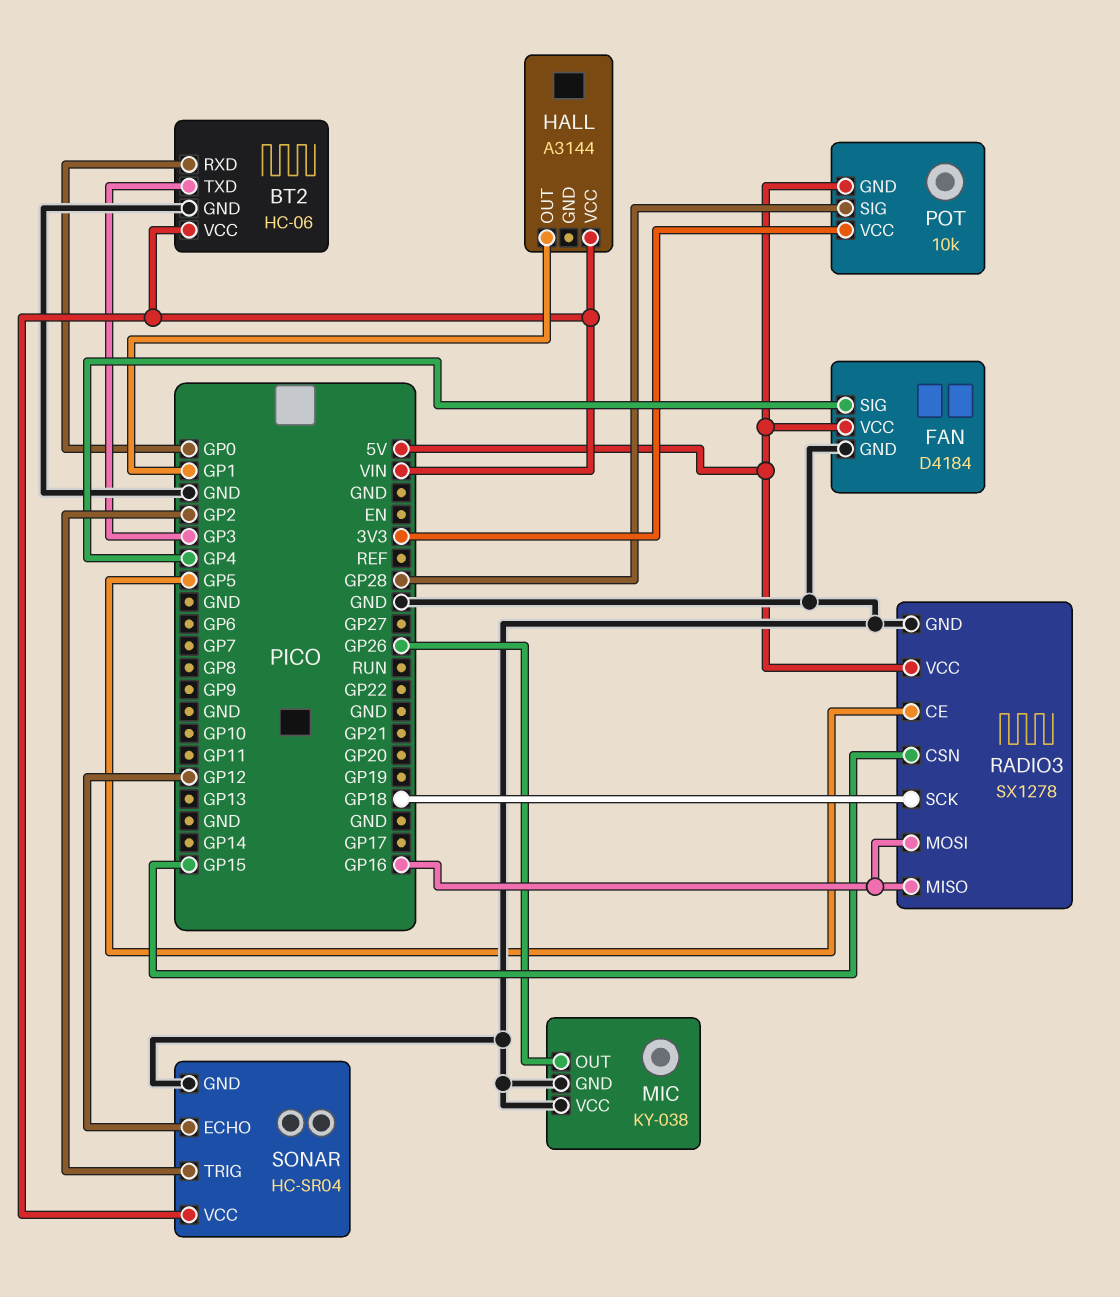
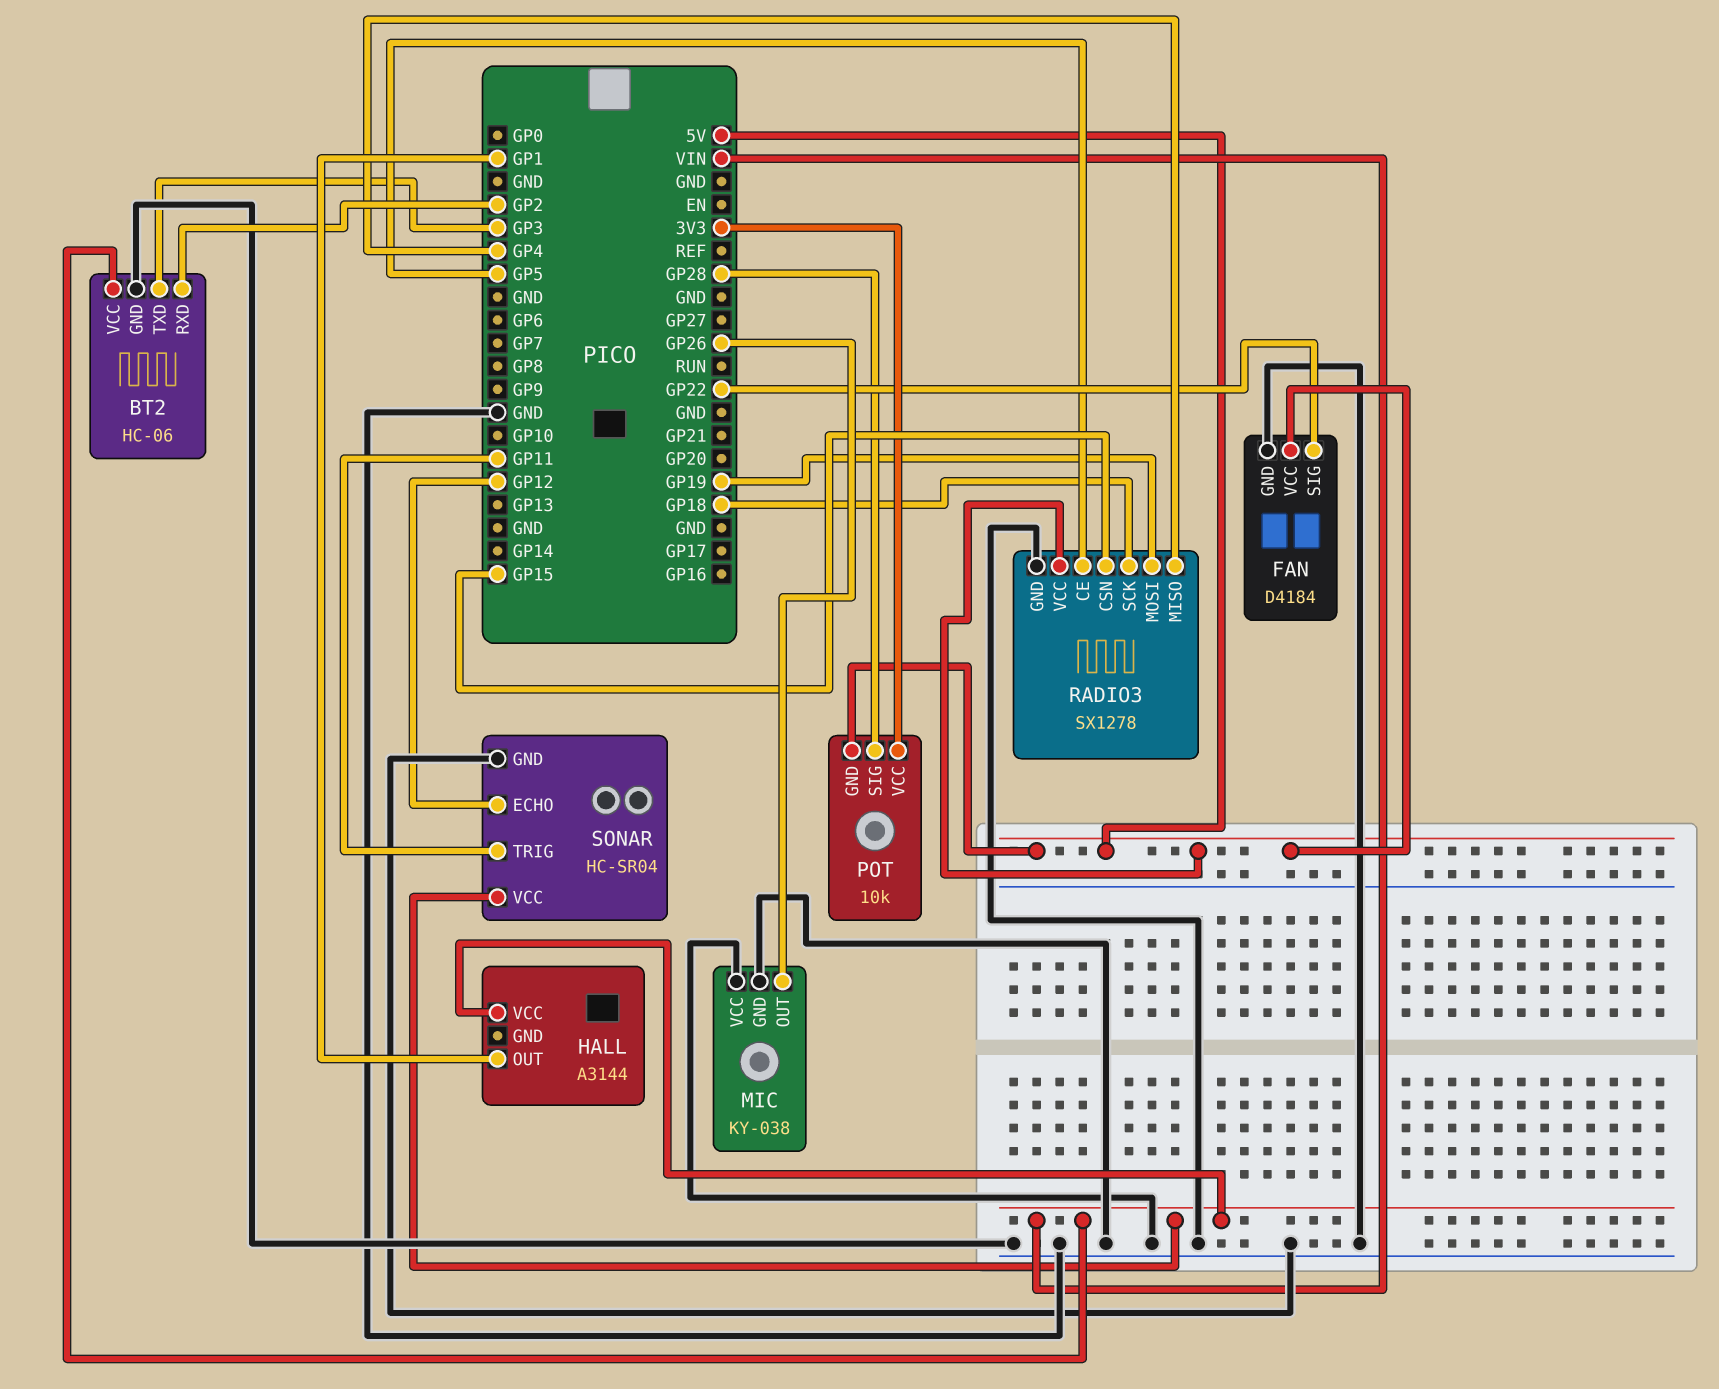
BT2 pin RXD: GP0 -> GP2
FAN pin SIG: GP4 -> GP22
RADIO3 pin MISO: GP16 -> GP4
RADIO3 pin MOSI: GP16 -> GP19
SONAR pin TRIG: GP2 -> GP11

